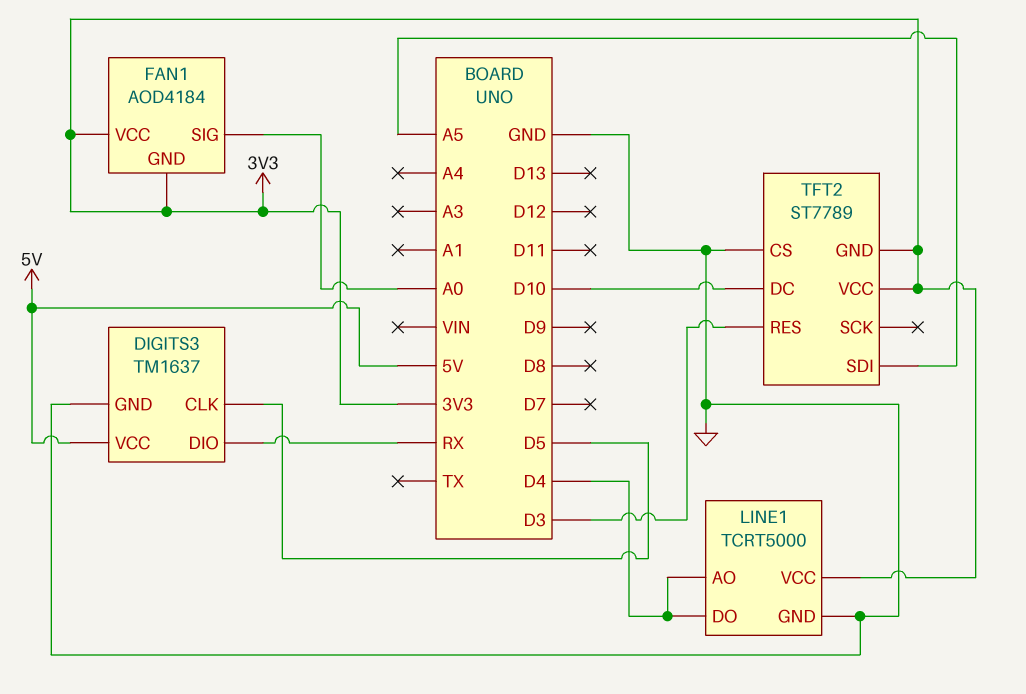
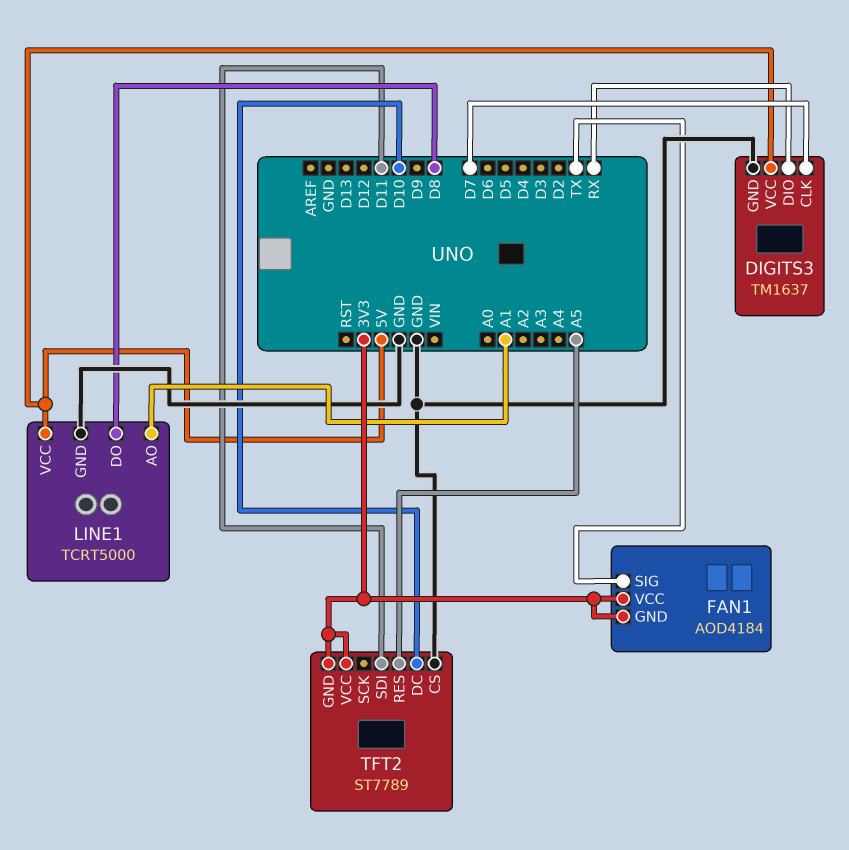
DIGITS3 pin CLK: D5 -> D7
FAN1 pin SIG: A0 -> TX
LINE1 pin AO: D4 -> A1
LINE1 pin DO: D4 -> D8
LINE1 pin VCC: 3V3 -> 5V
TFT2 pin RES: D3 -> A5
TFT2 pin SDI: A5 -> D11

